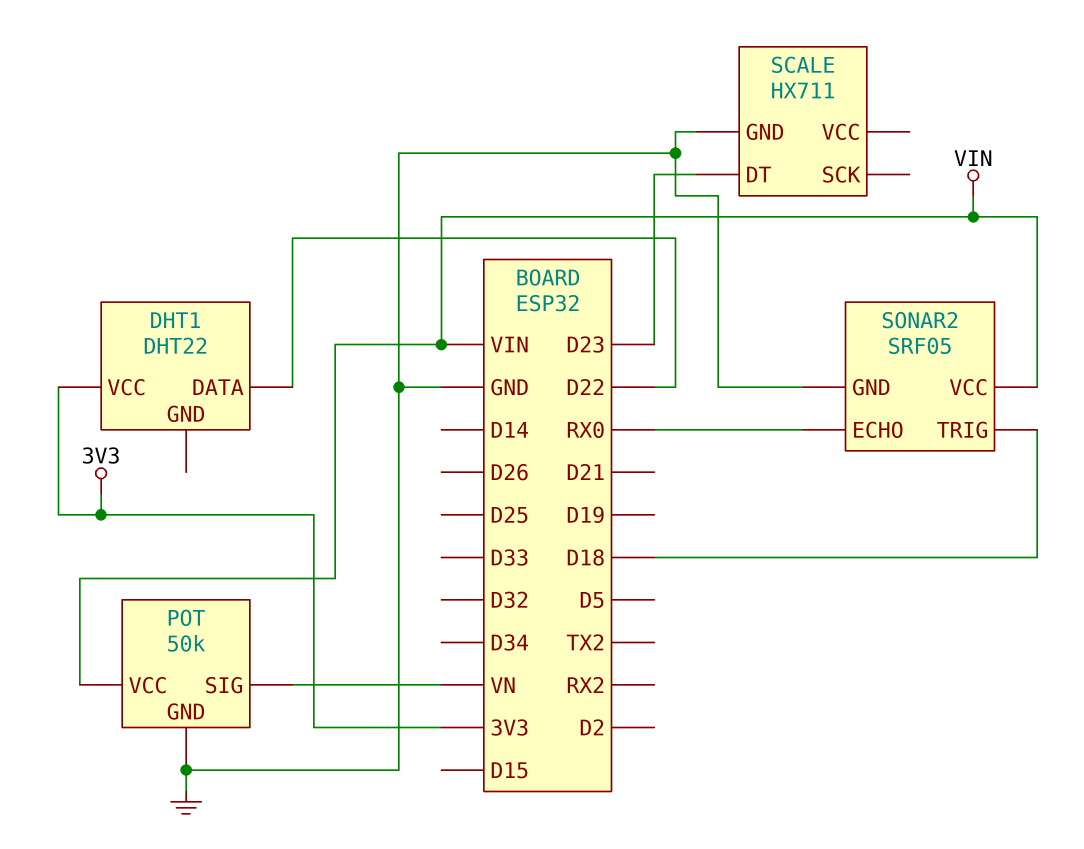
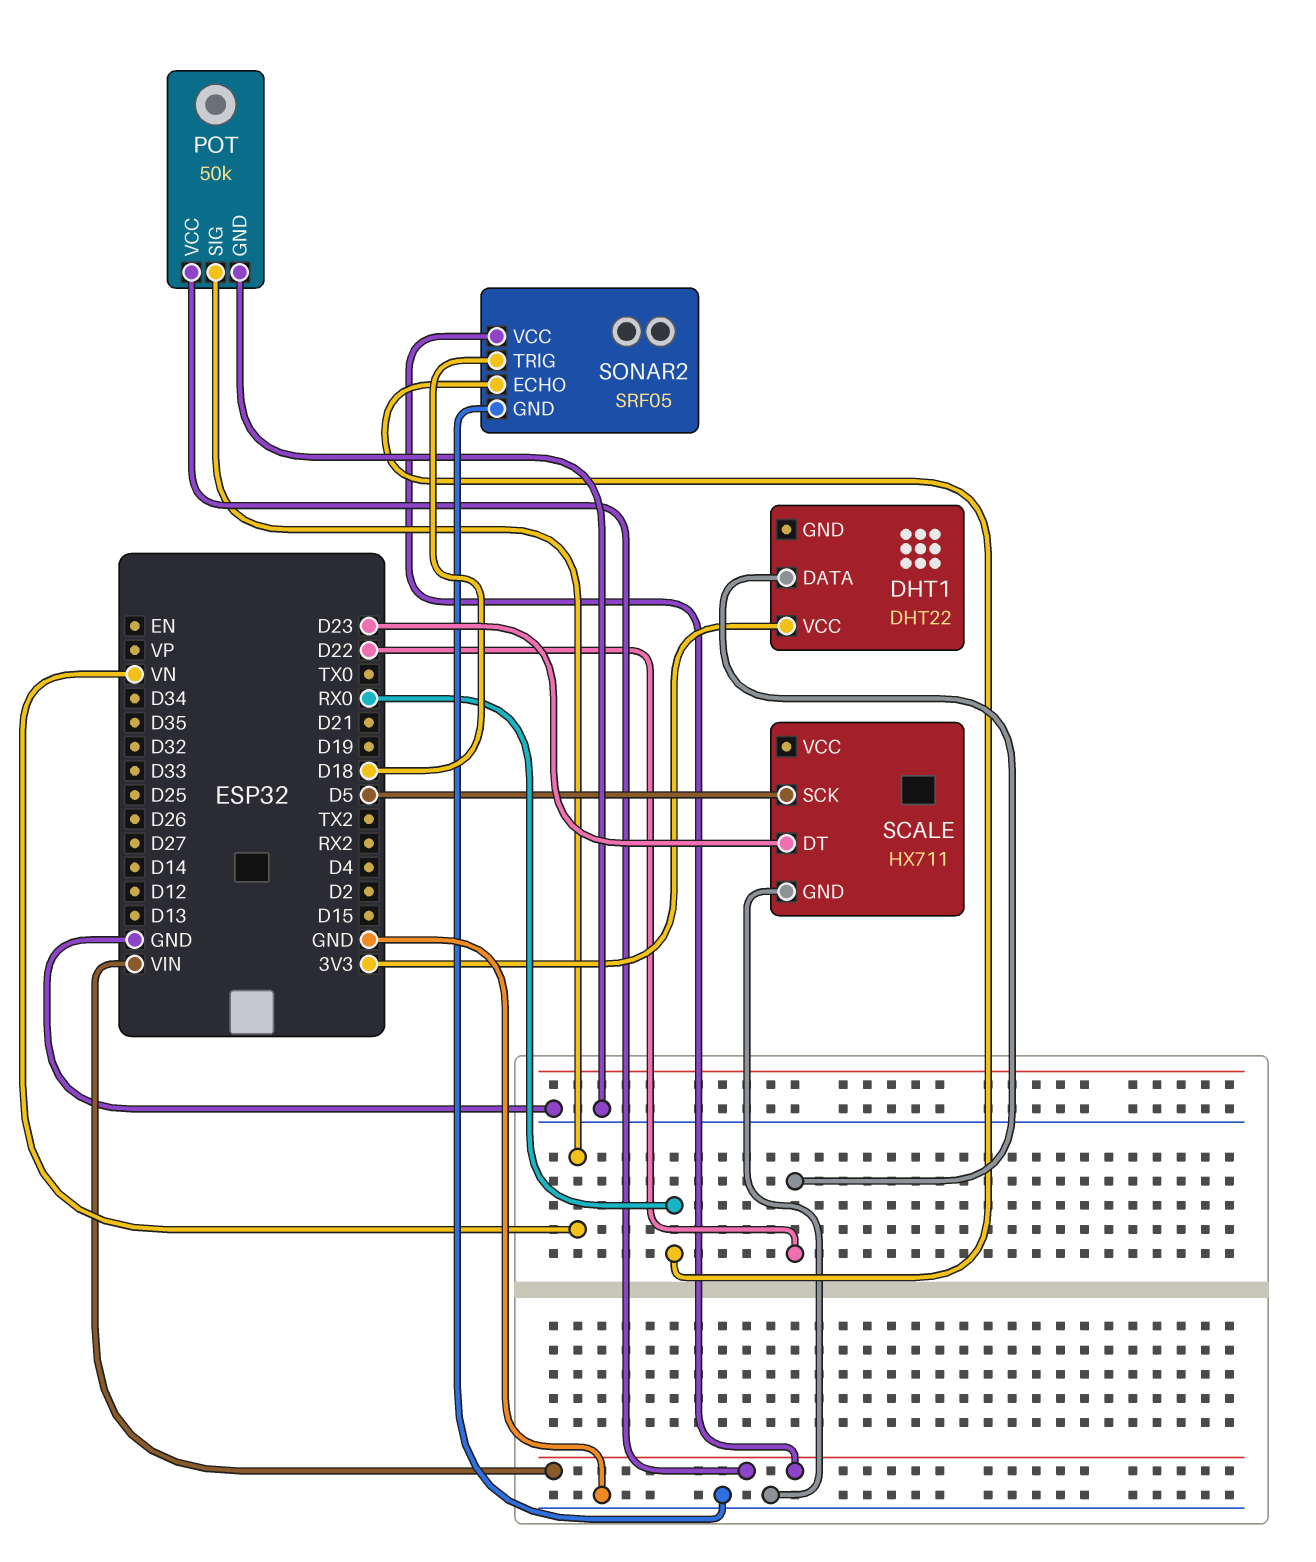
SCALE pin SCK: none -> D5

